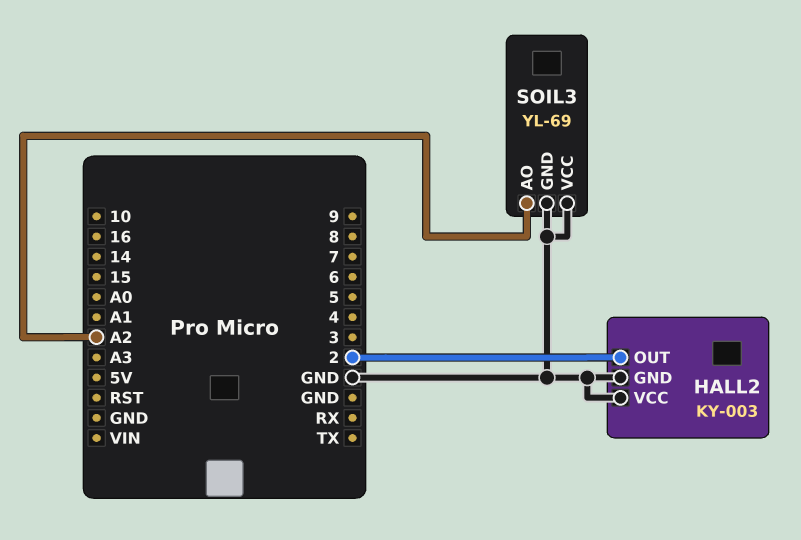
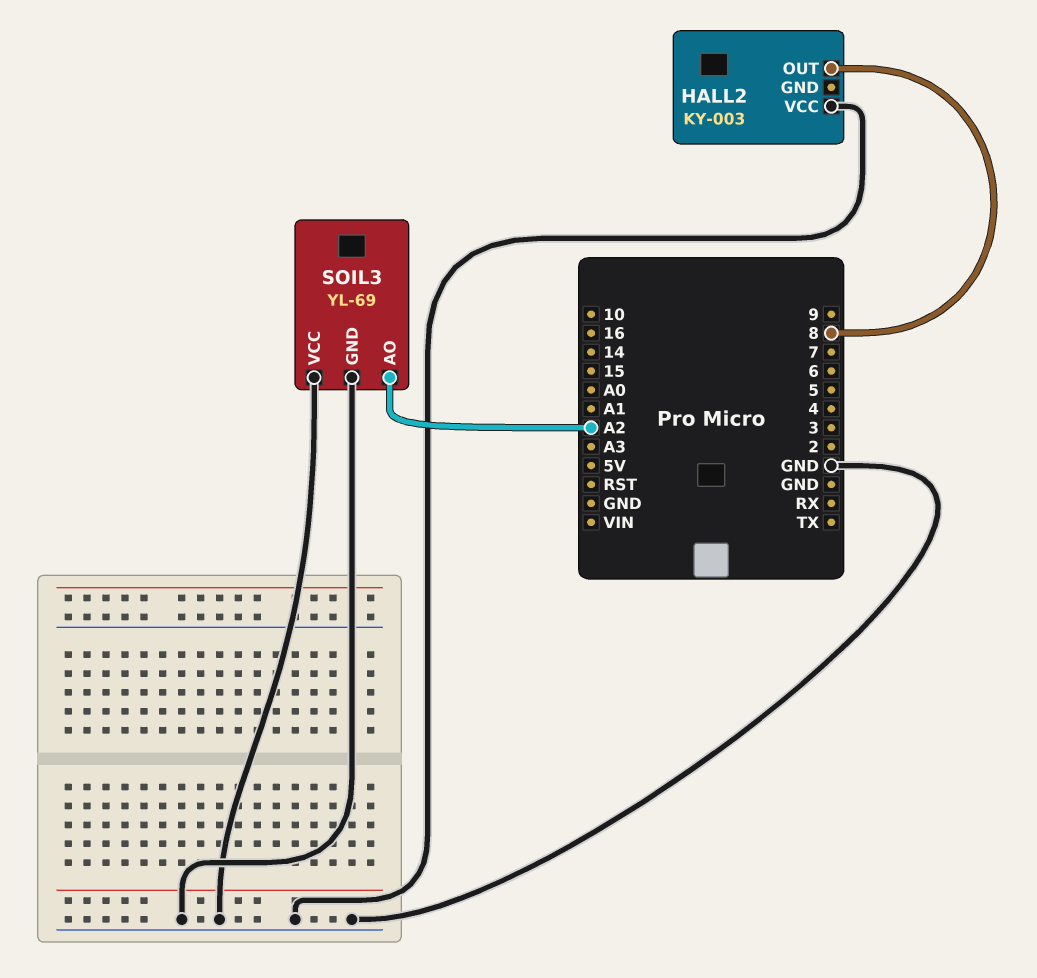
HALL2 pin GND: GND -> none
HALL2 pin OUT: 2 -> 8

